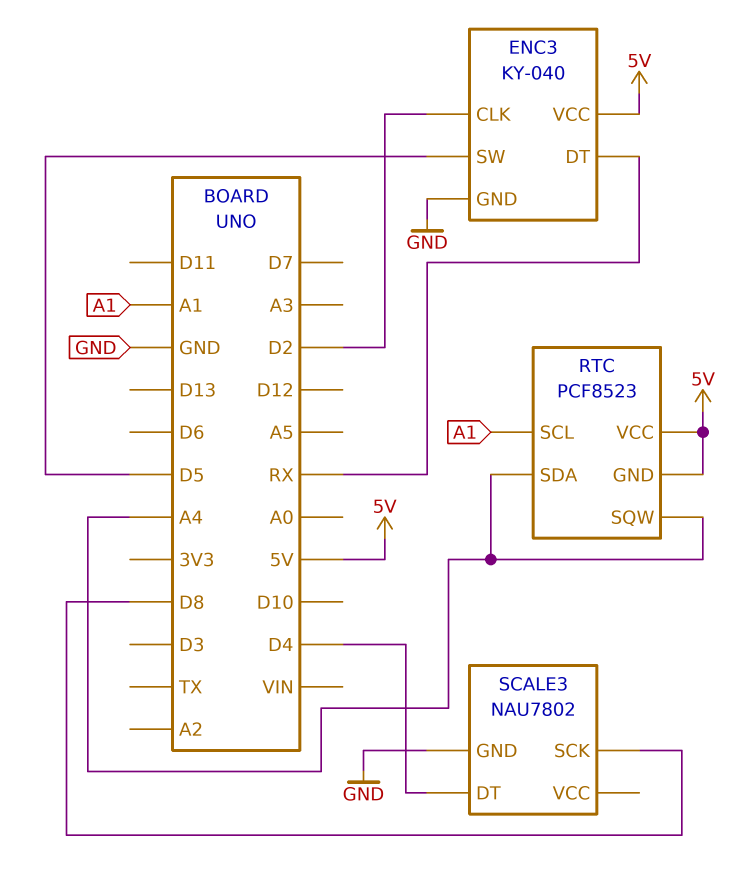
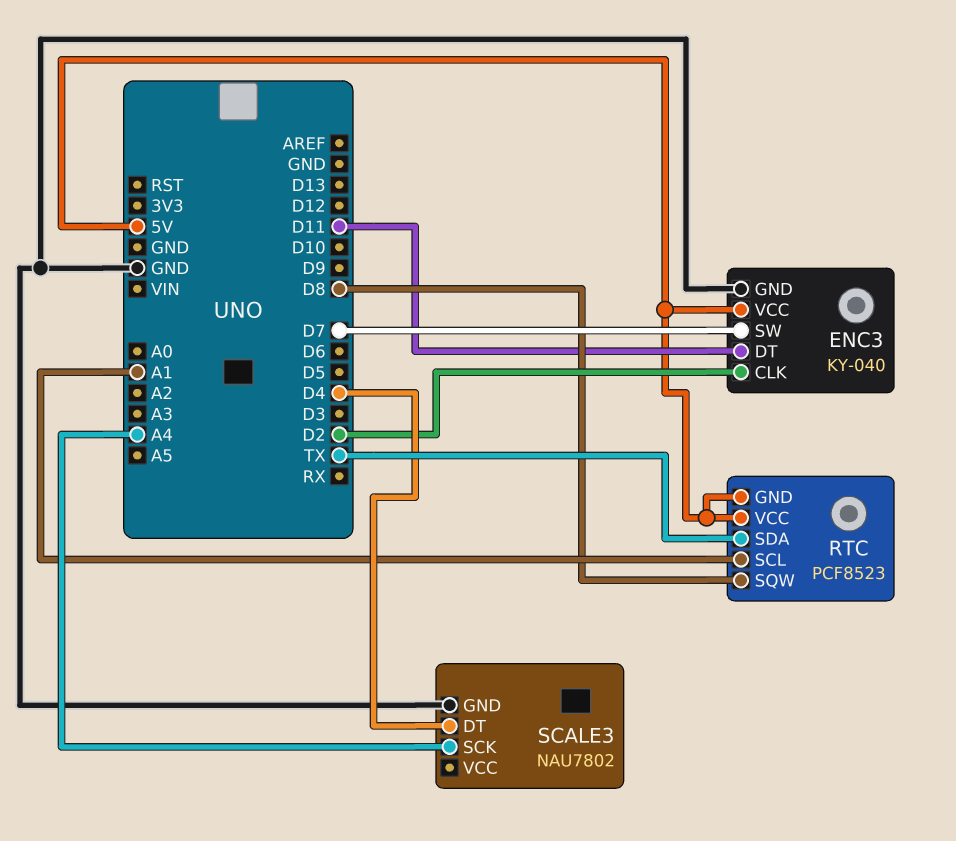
ENC3 pin DT: RX -> D11
ENC3 pin SW: D5 -> D7
RTC pin SDA: A4 -> TX
RTC pin SQW: A4 -> D8
SCALE3 pin SCK: D8 -> A4

